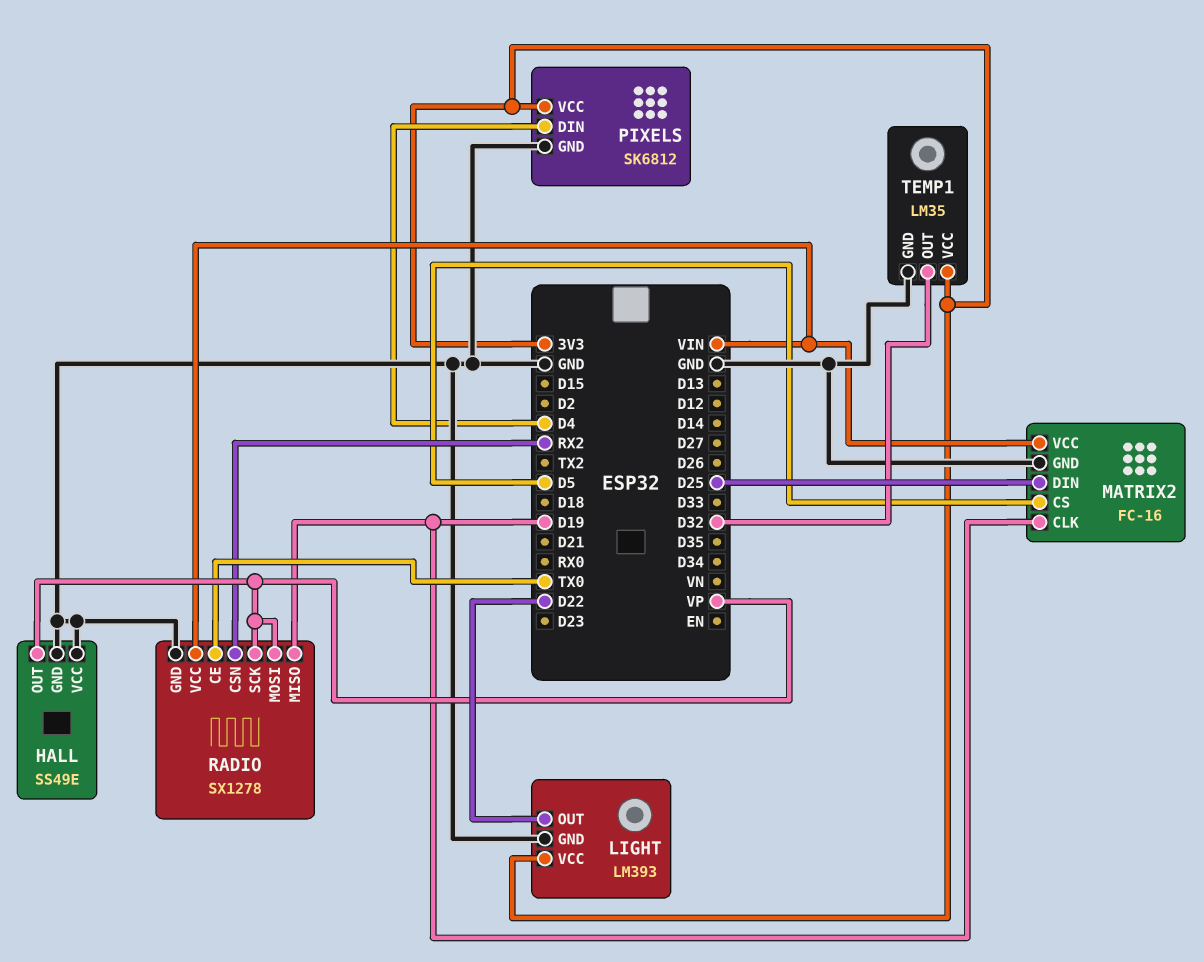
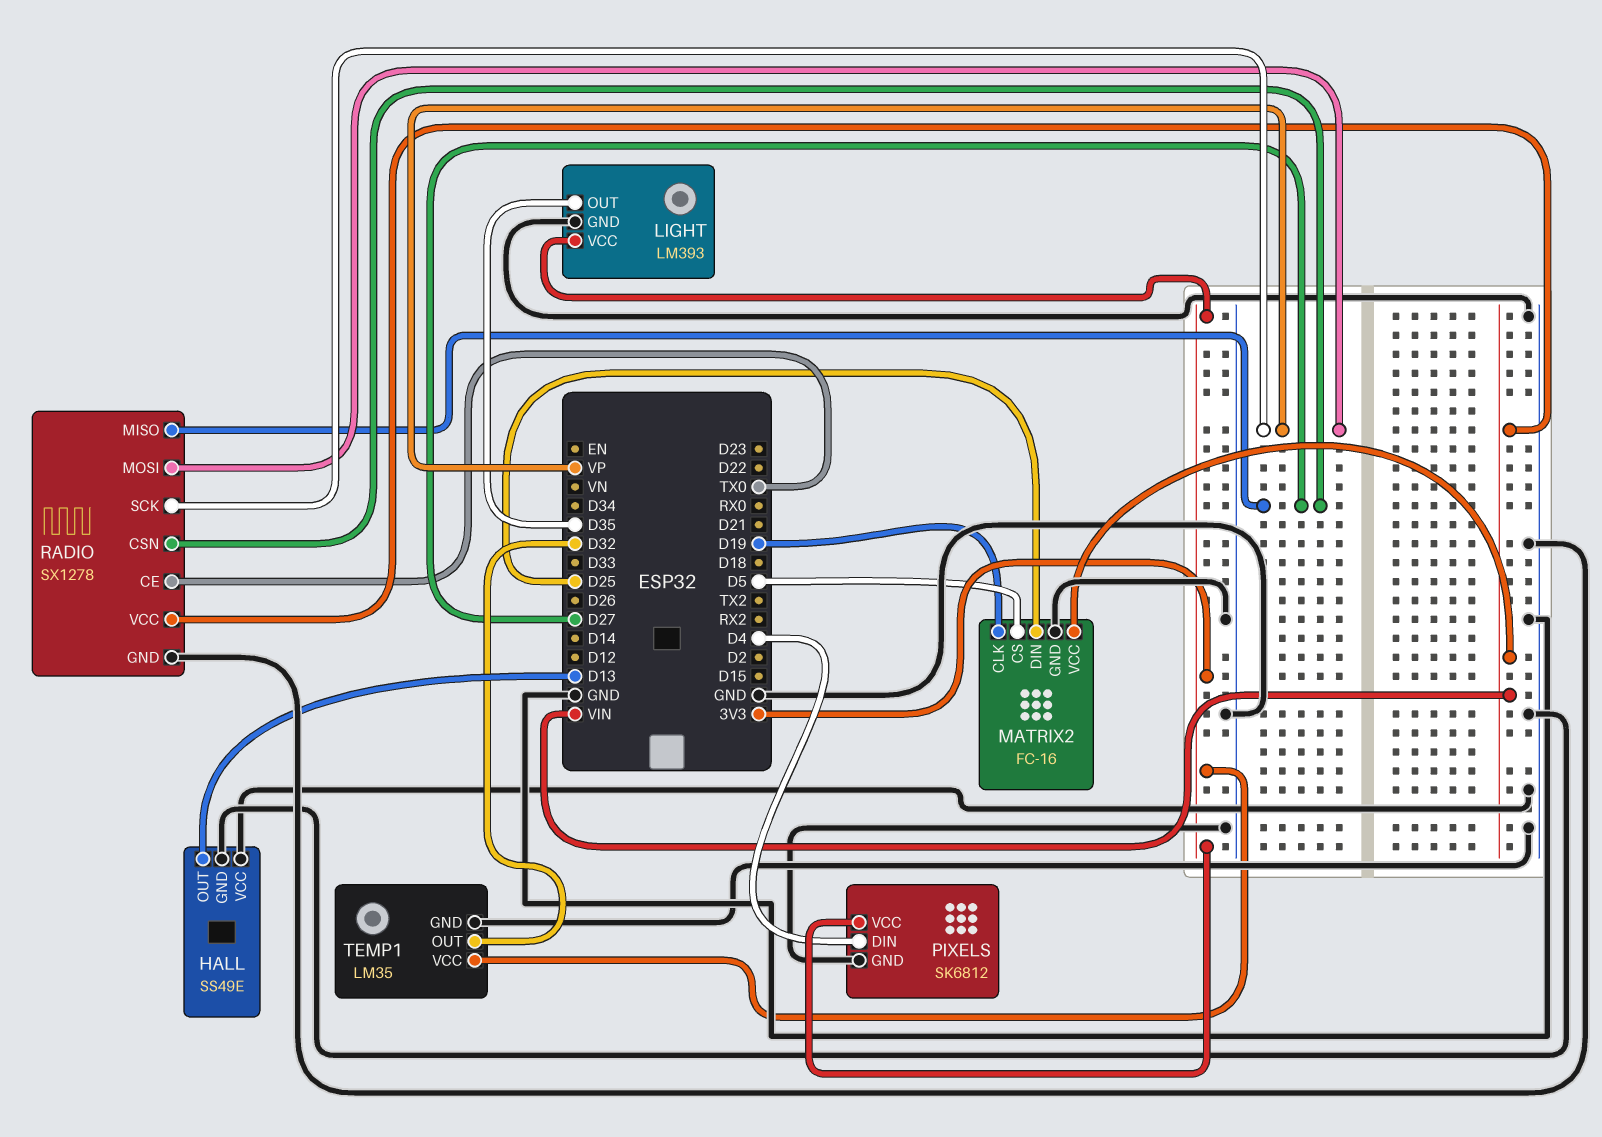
HALL pin OUT: VP -> D13
LIGHT pin OUT: D22 -> D35
RADIO pin CSN: RX2 -> D27
RADIO pin MISO: D19 -> D27

